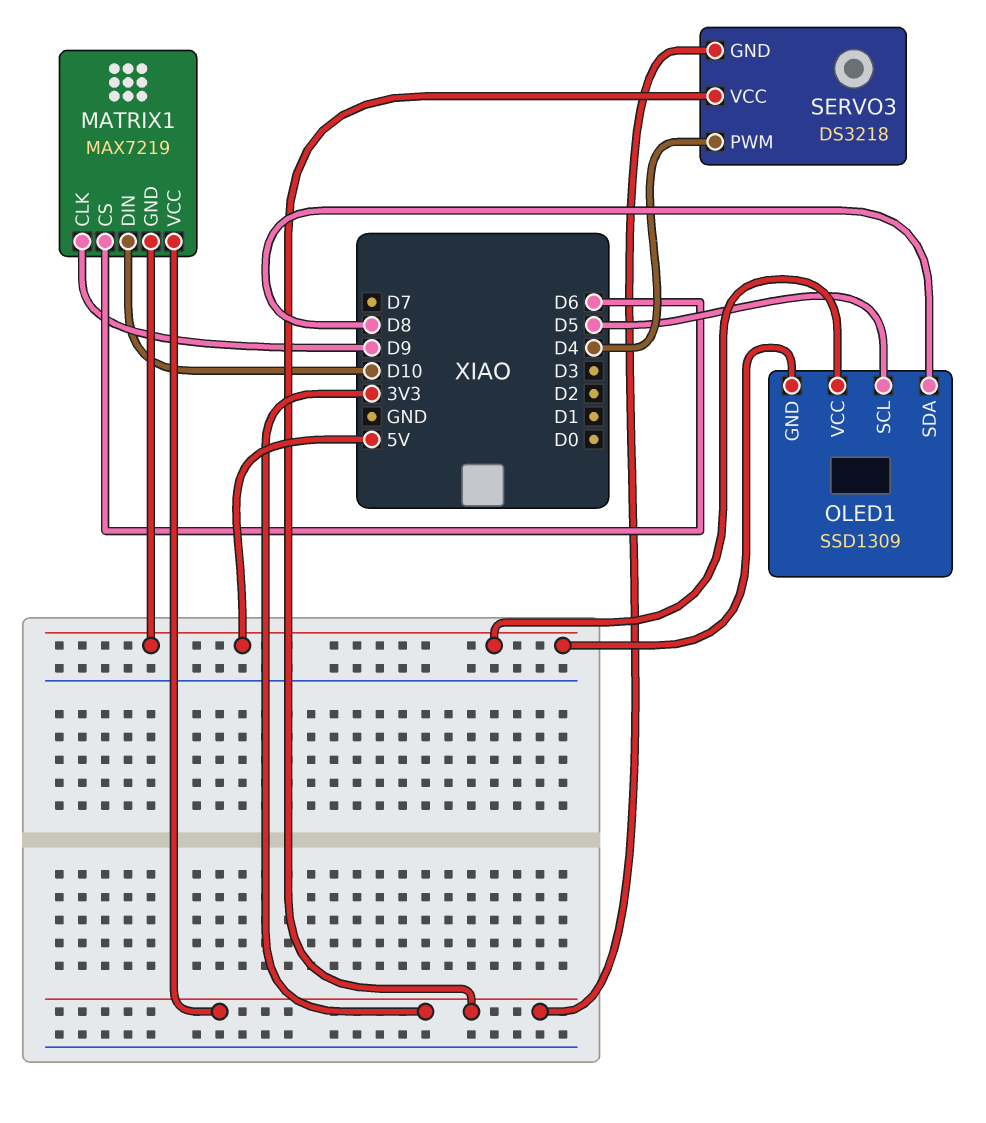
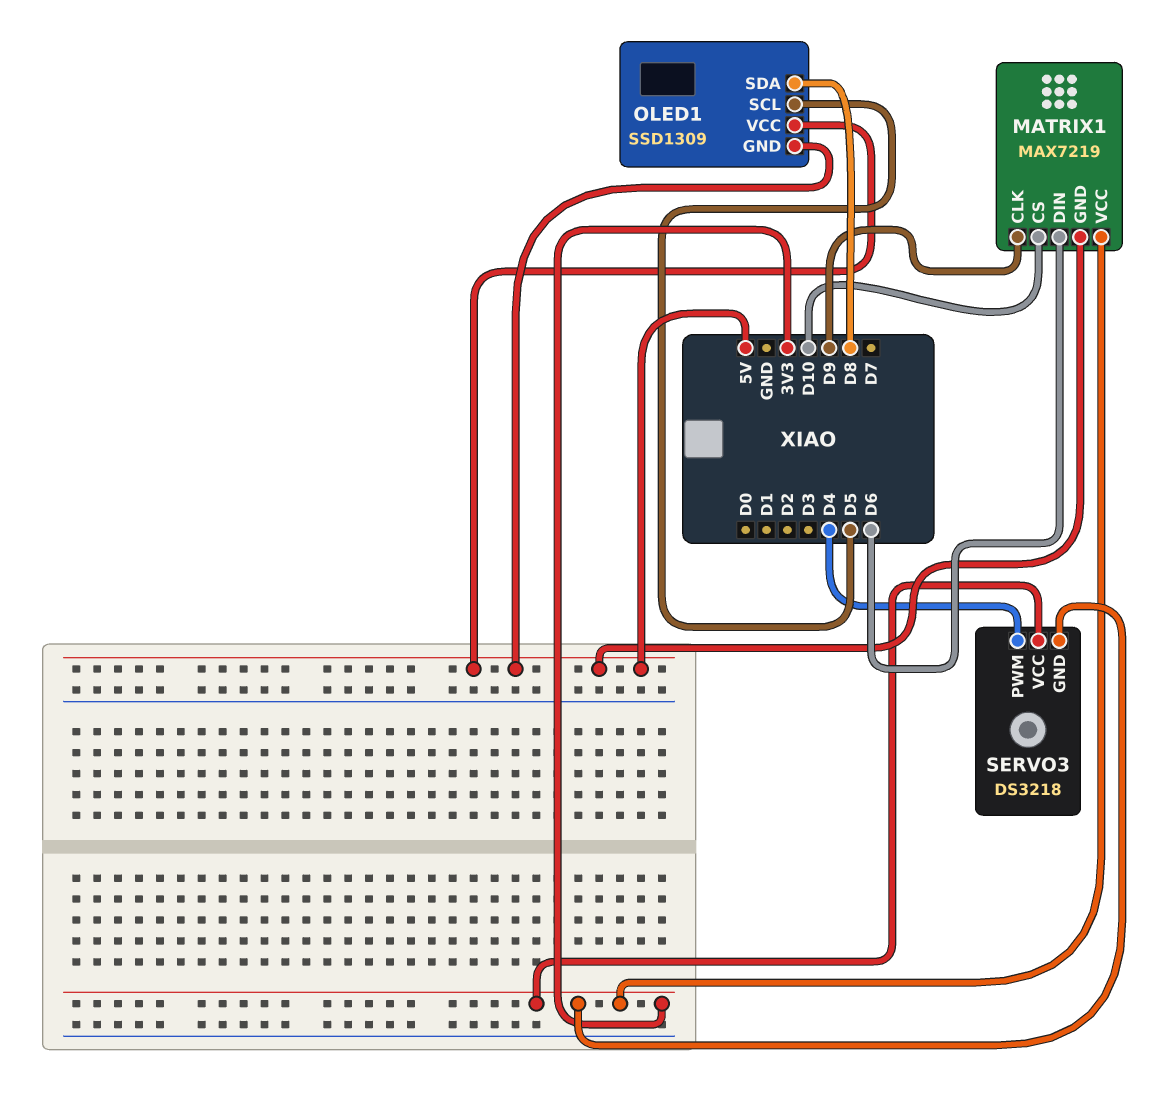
MATRIX1 pin CS: D6 -> D10
MATRIX1 pin DIN: D10 -> D6

